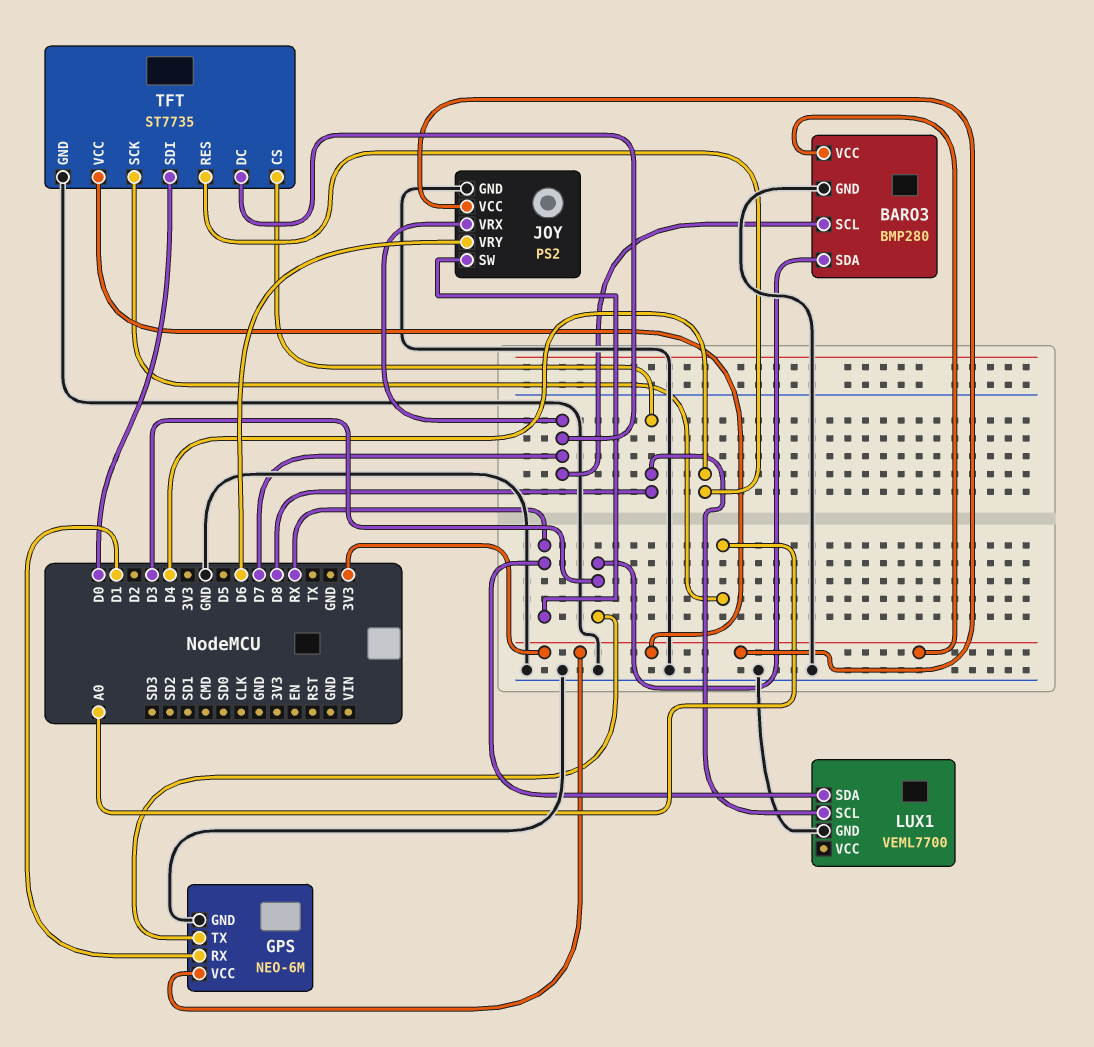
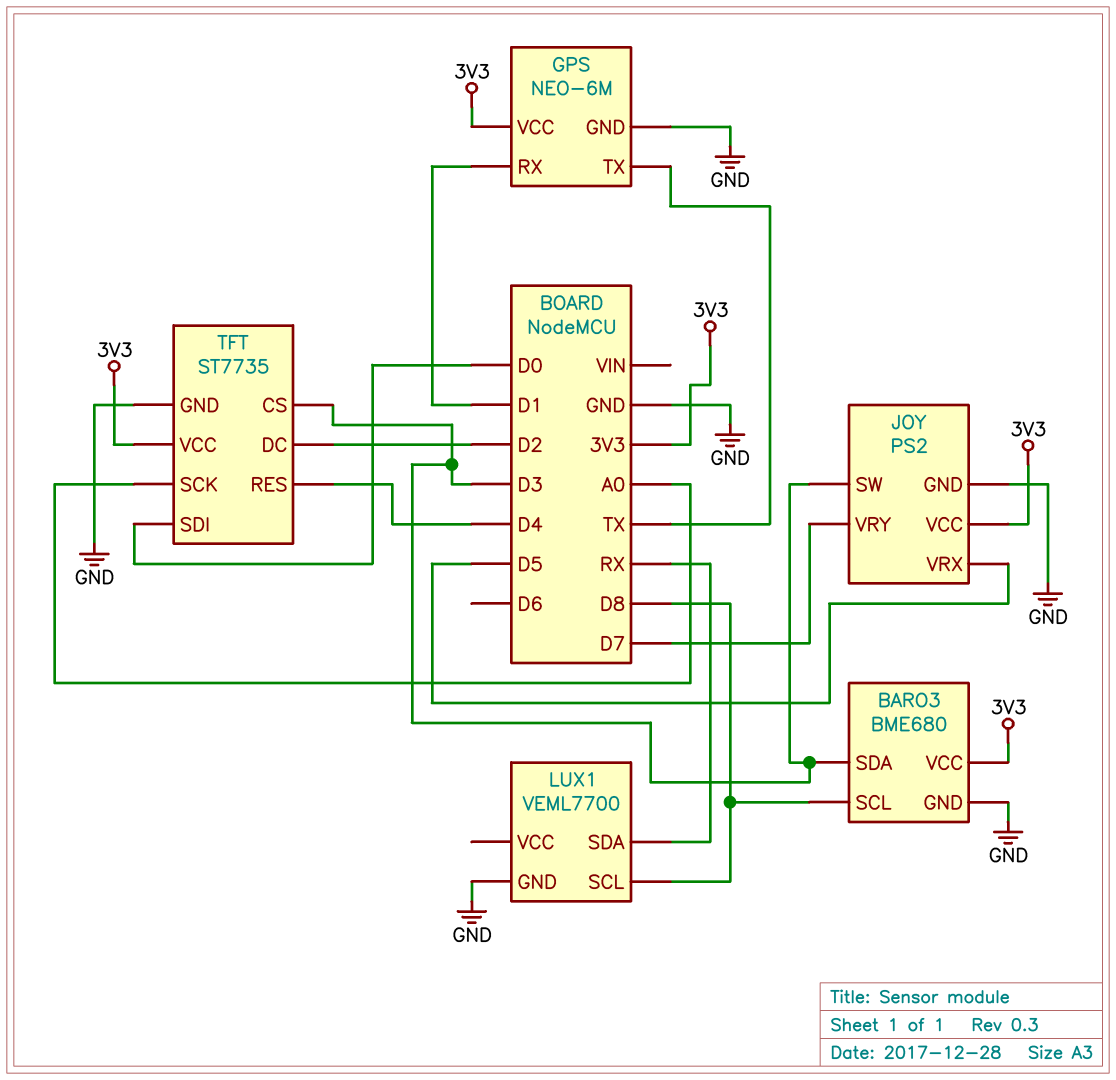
BARO3: BMP280 -> BME680
BARO3 pin SCL: D7 -> D8
GPS pin TX: D3 -> TX
JOY pin SW: RX -> D3
JOY pin VRX: D7 -> D5
JOY pin VRY: D6 -> D7
TFT pin CS: D8 -> D3
TFT pin DC: D7 -> D2

